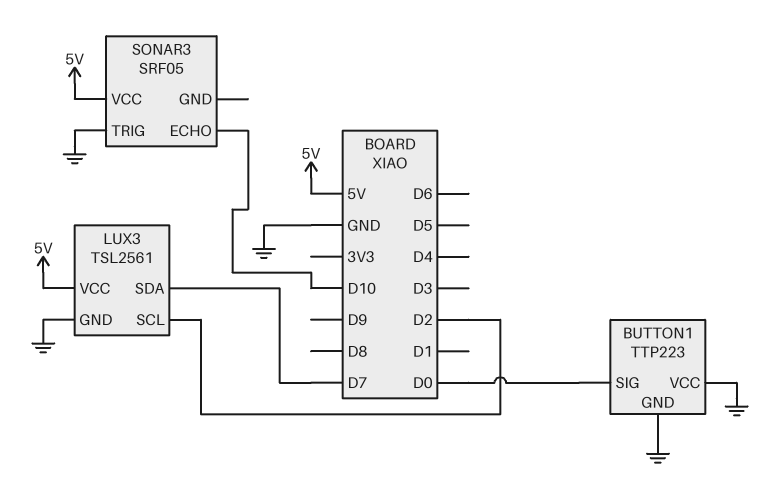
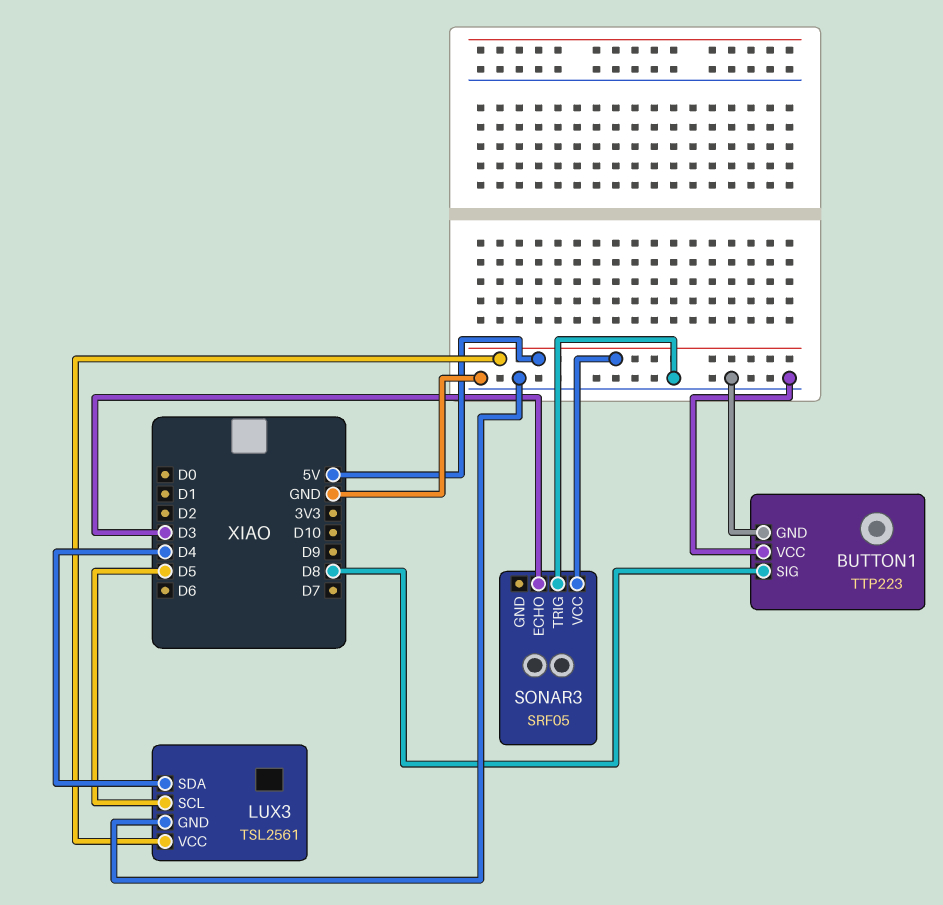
BUTTON1 pin SIG: D0 -> D8
LUX3 pin SCL: D2 -> D5
LUX3 pin SDA: D7 -> D4
SONAR3 pin ECHO: D10 -> D3

